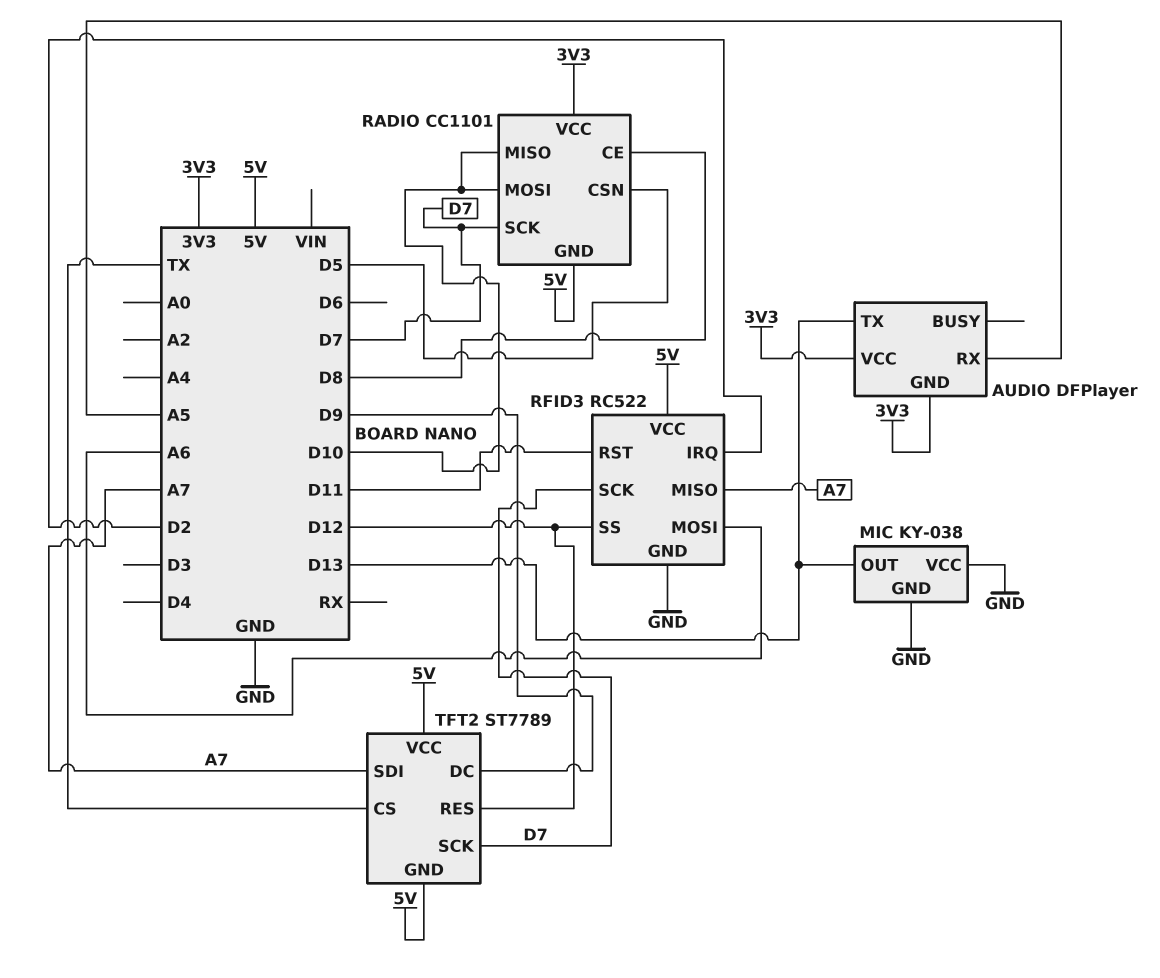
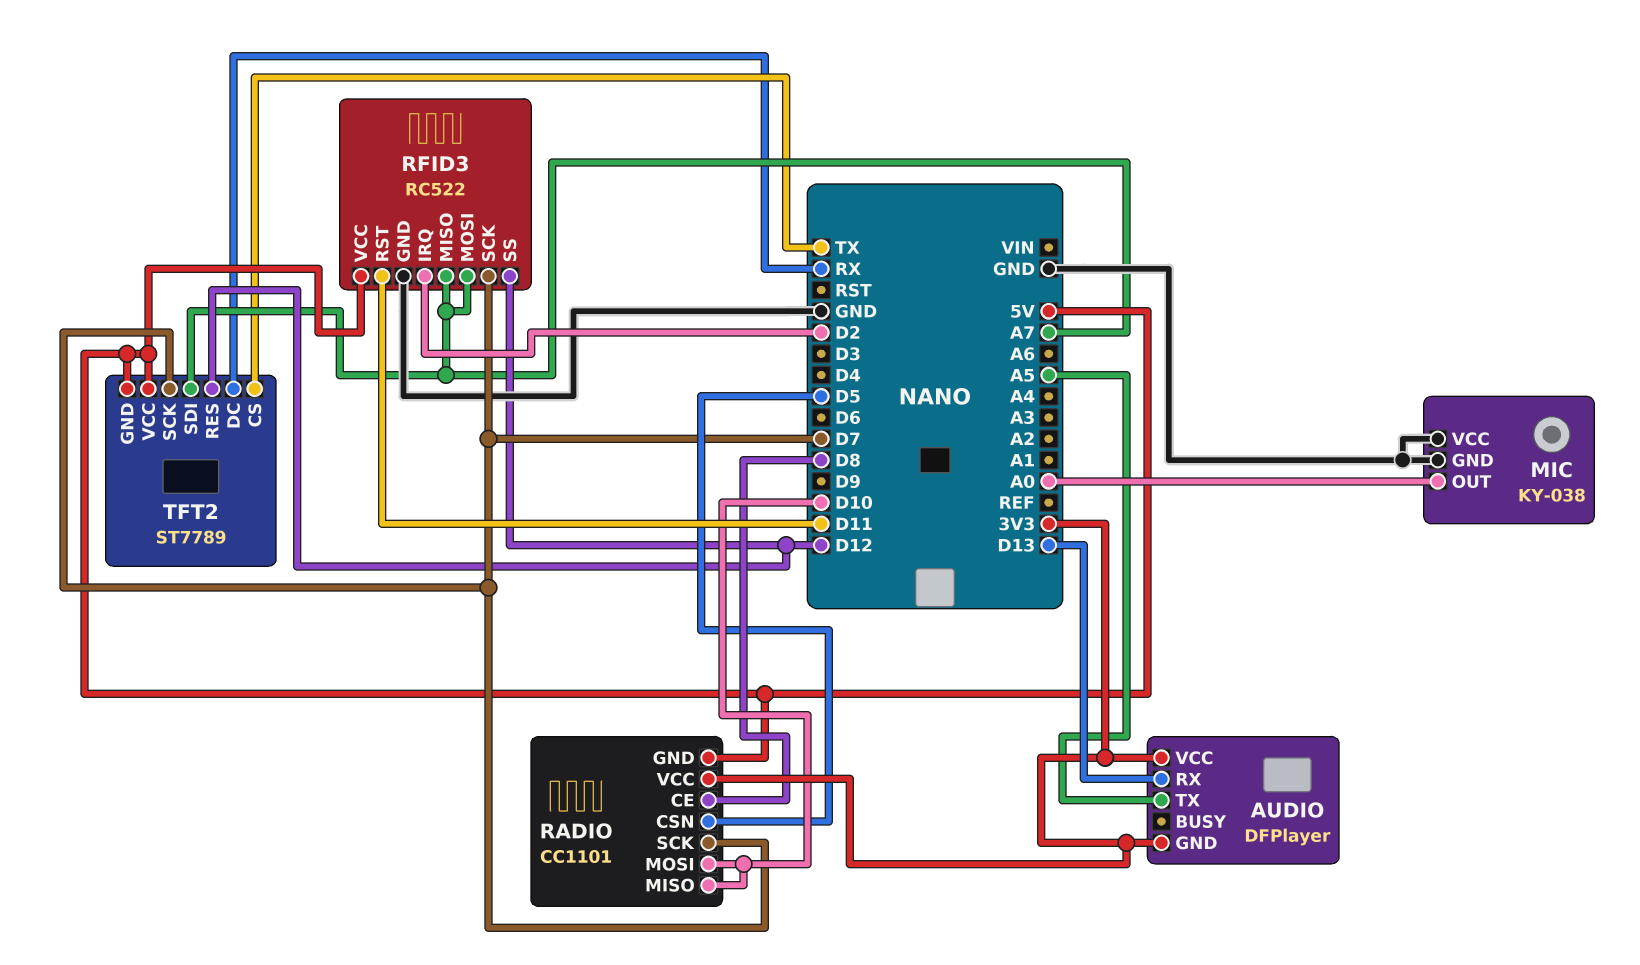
AUDIO pin RX: A5 -> D13
AUDIO pin TX: D13 -> A5
MIC pin OUT: D13 -> A0
RFID3 pin MOSI: A6 -> A7
TFT2 pin DC: D9 -> RX

